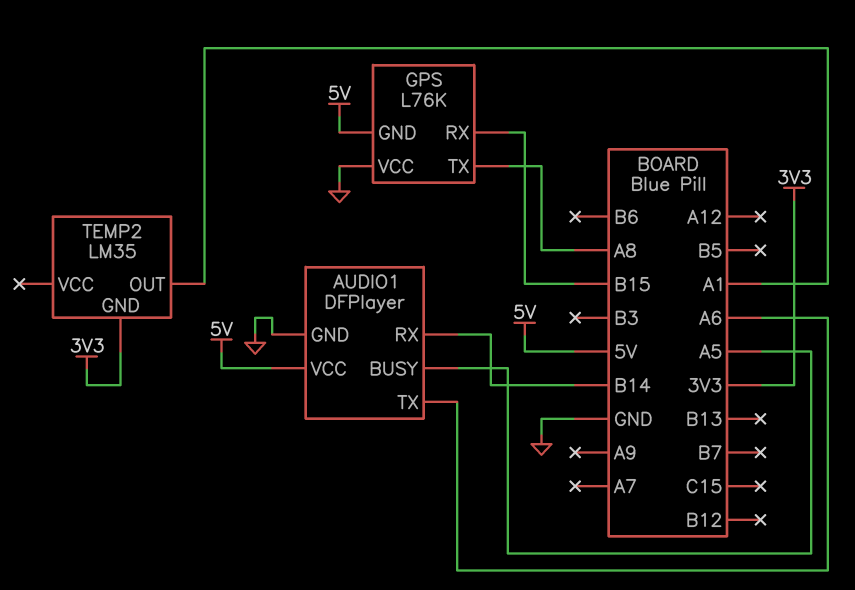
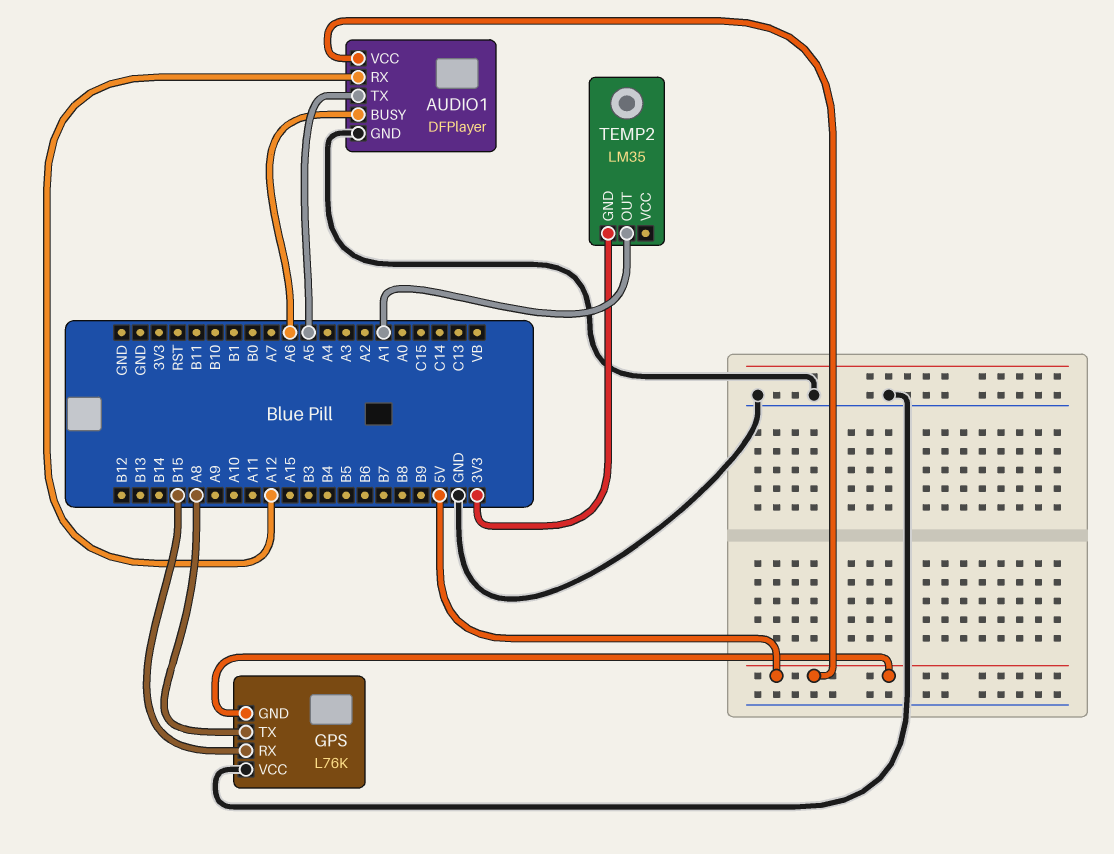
AUDIO1 pin BUSY: A5 -> A6
AUDIO1 pin RX: B14 -> A12
AUDIO1 pin TX: A6 -> A5

